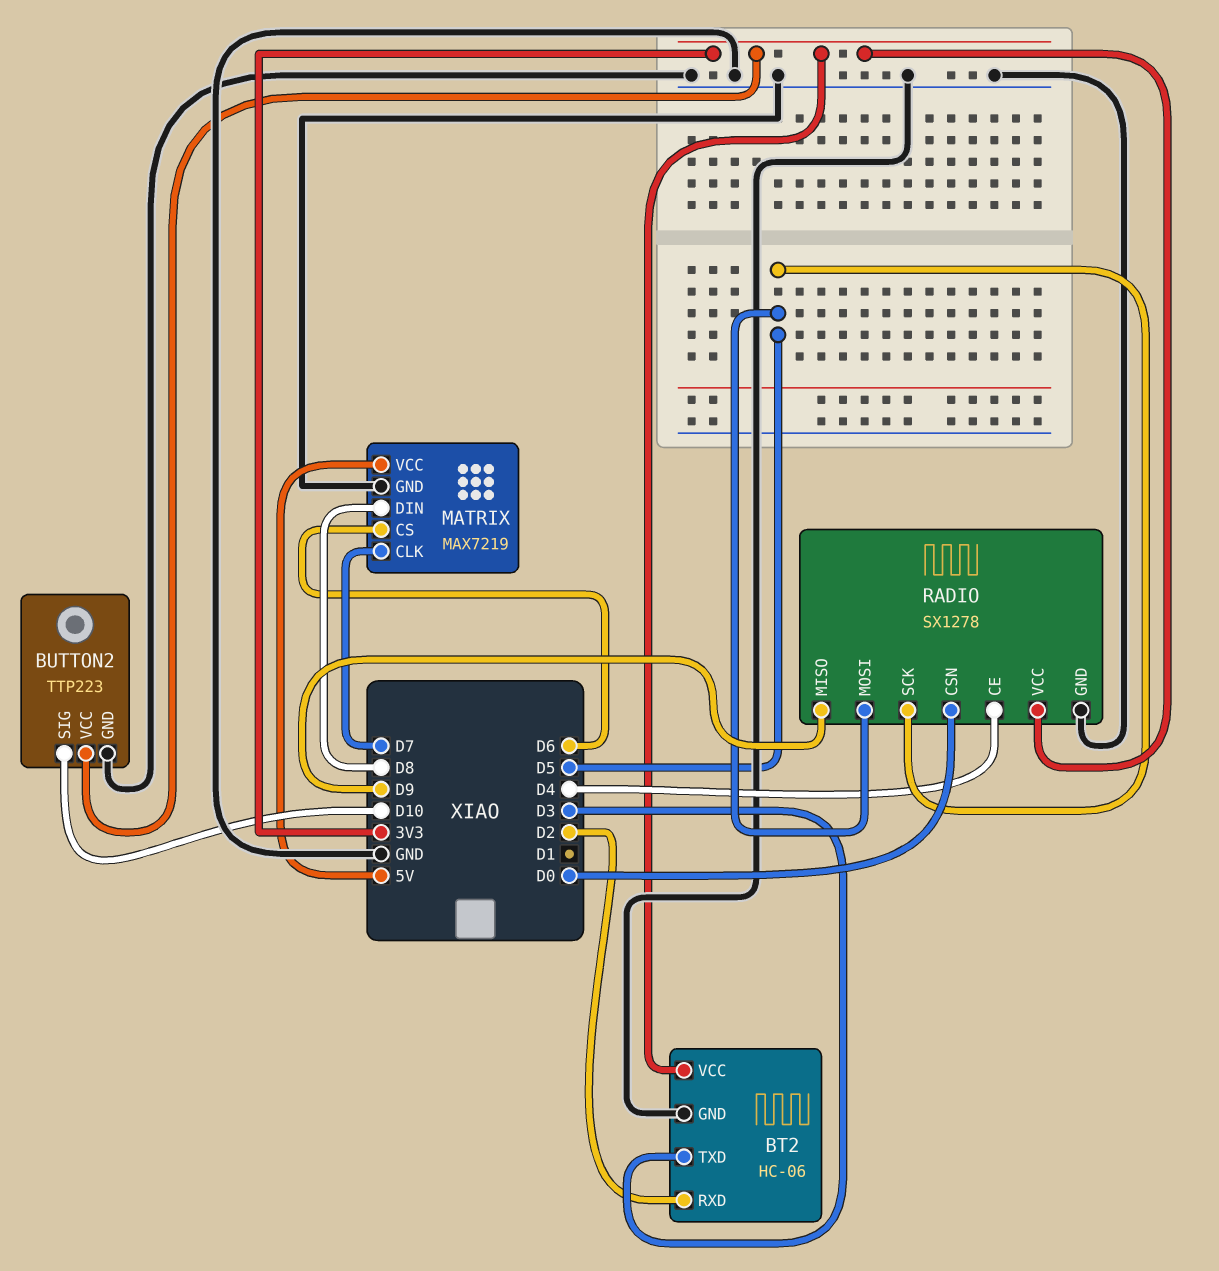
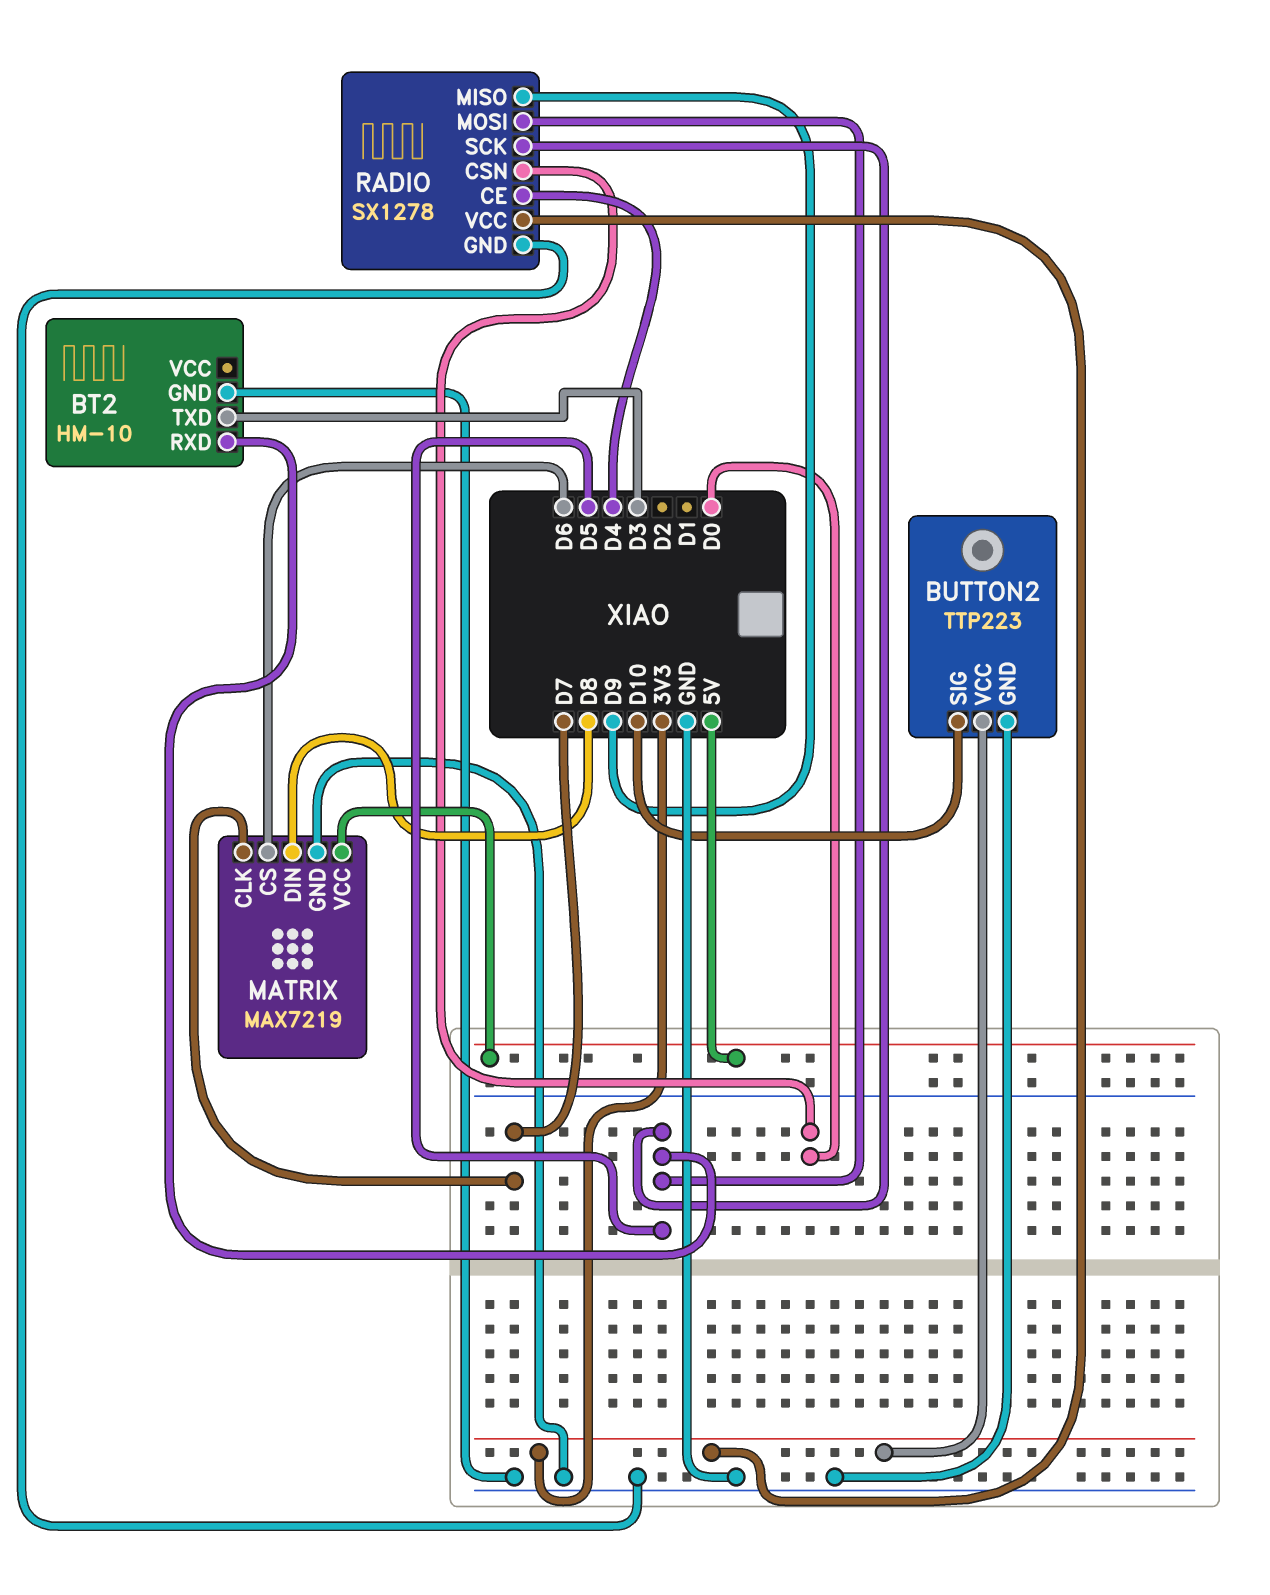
BT2: HC-06 -> HM-10
BT2 pin RXD: D2 -> D5
BT2 pin VCC: 3V3 -> none

